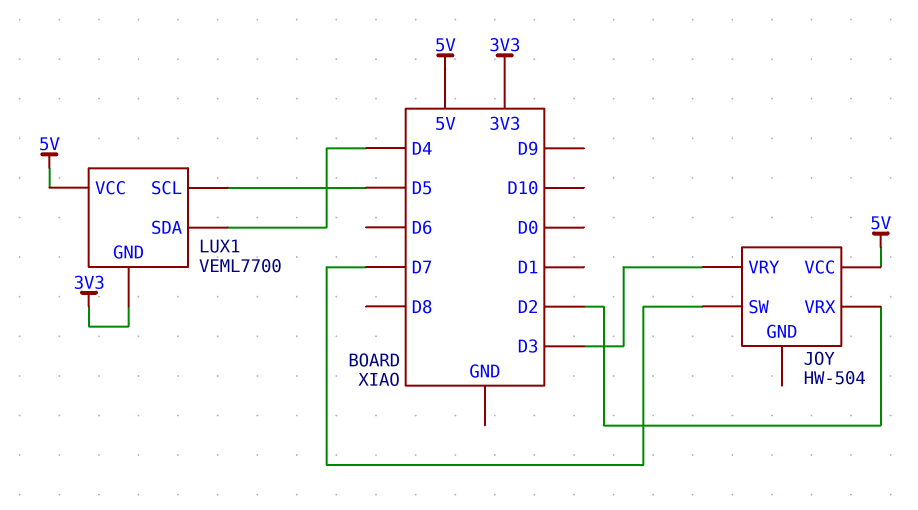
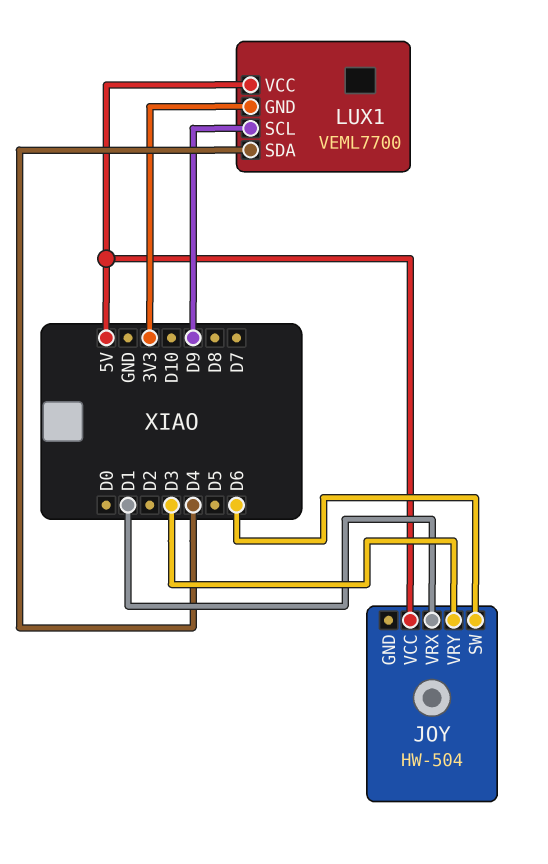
JOY pin SW: D7 -> D6
JOY pin VRX: D2 -> D1
LUX1 pin SCL: D5 -> D9

